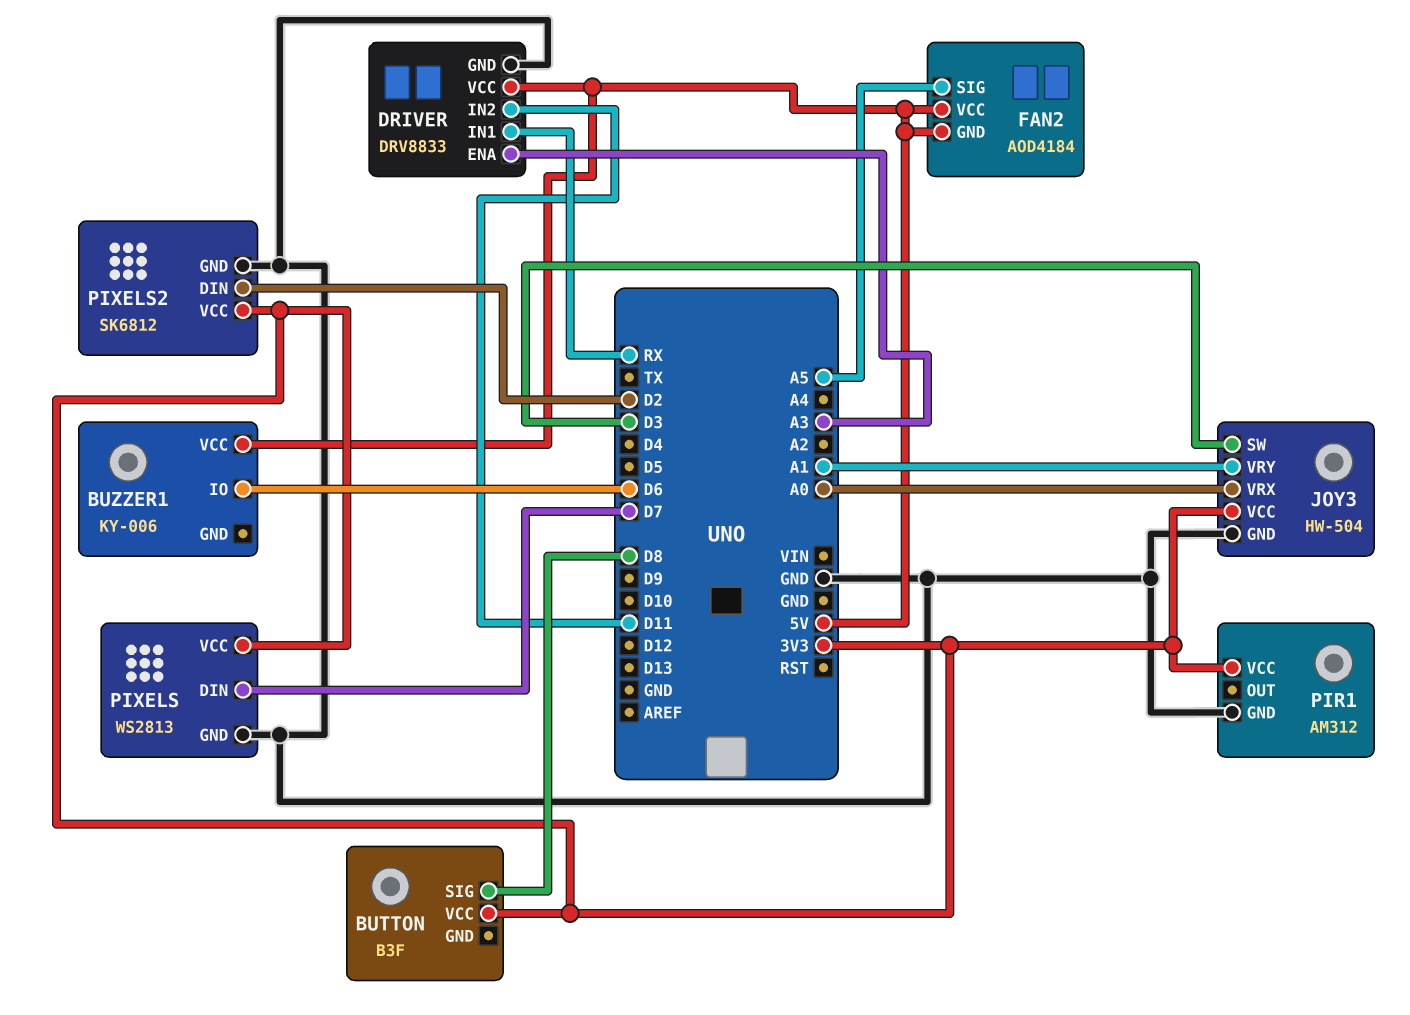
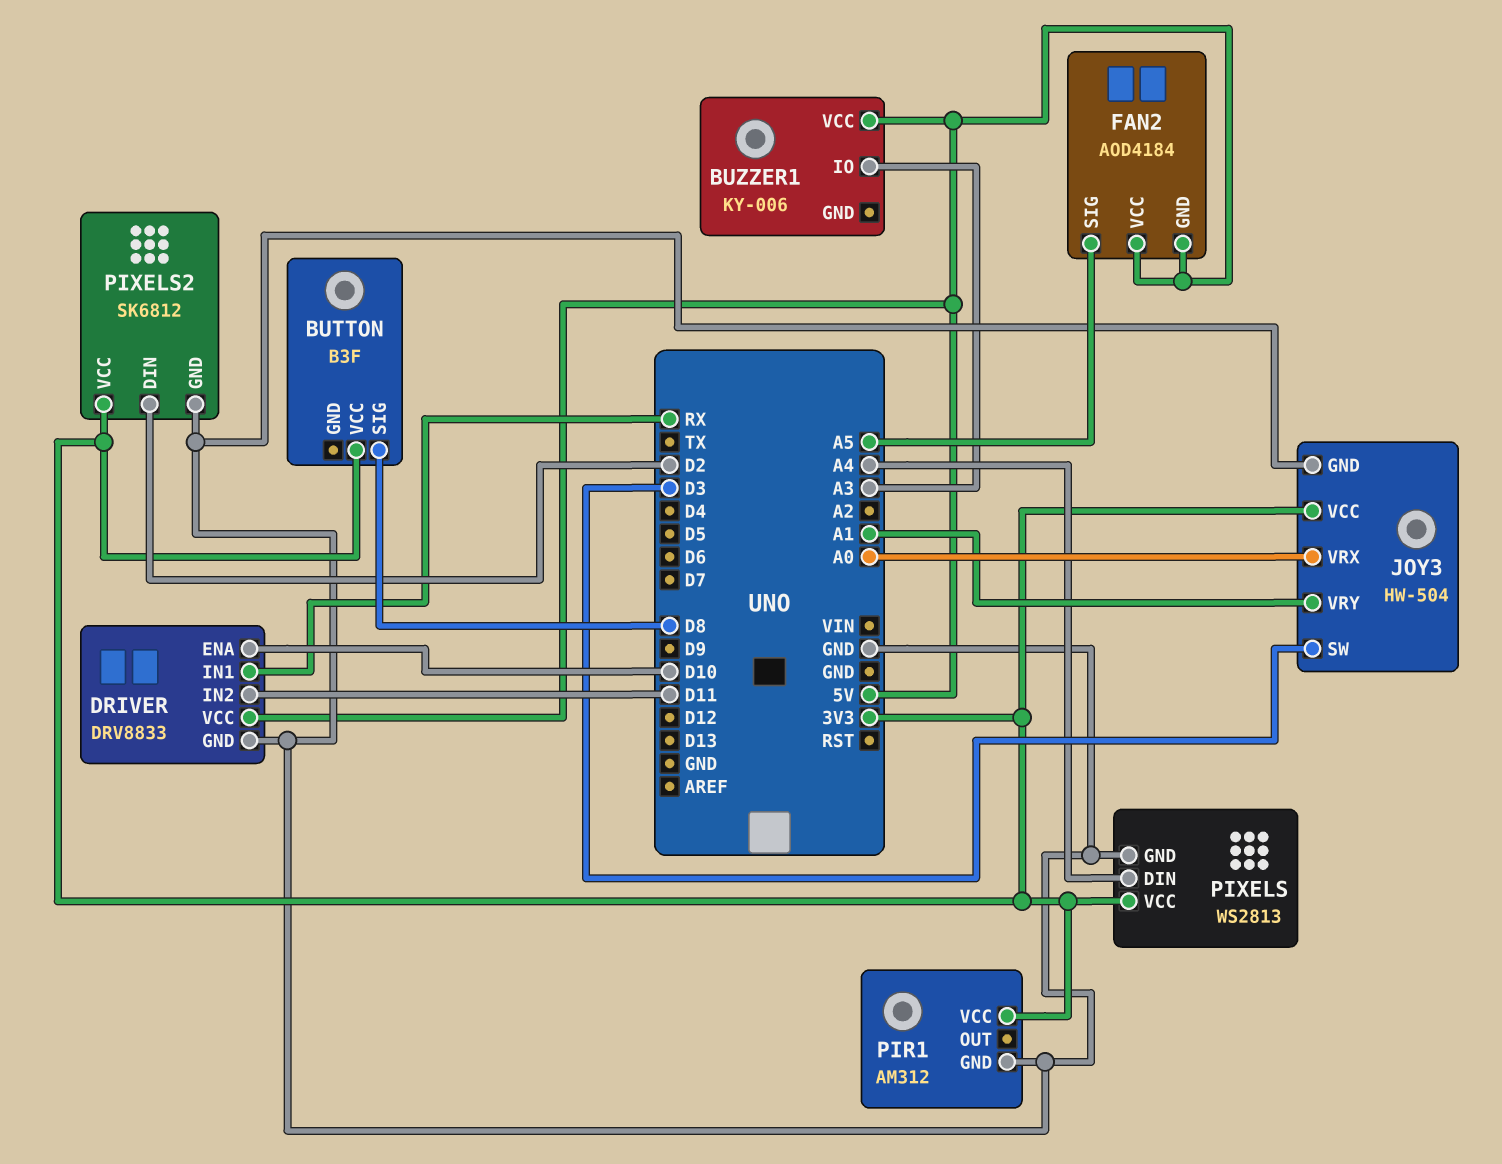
BUZZER1 pin IO: D6 -> A3
DRIVER pin ENA: A3 -> D10
PIXELS pin DIN: D7 -> A4

